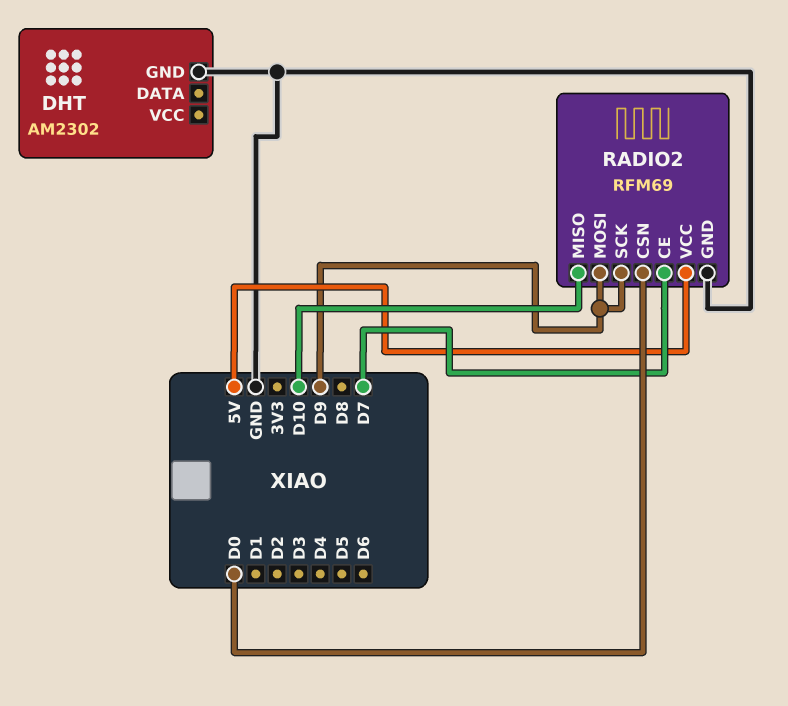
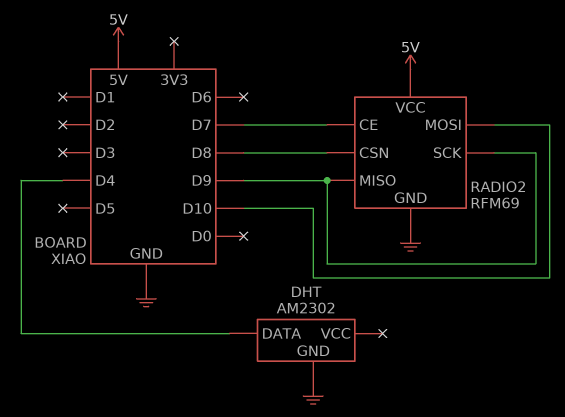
DHT pin DATA: none -> D4
RADIO2 pin CSN: D0 -> D8
RADIO2 pin MISO: D10 -> D9
RADIO2 pin MOSI: D9 -> D10

